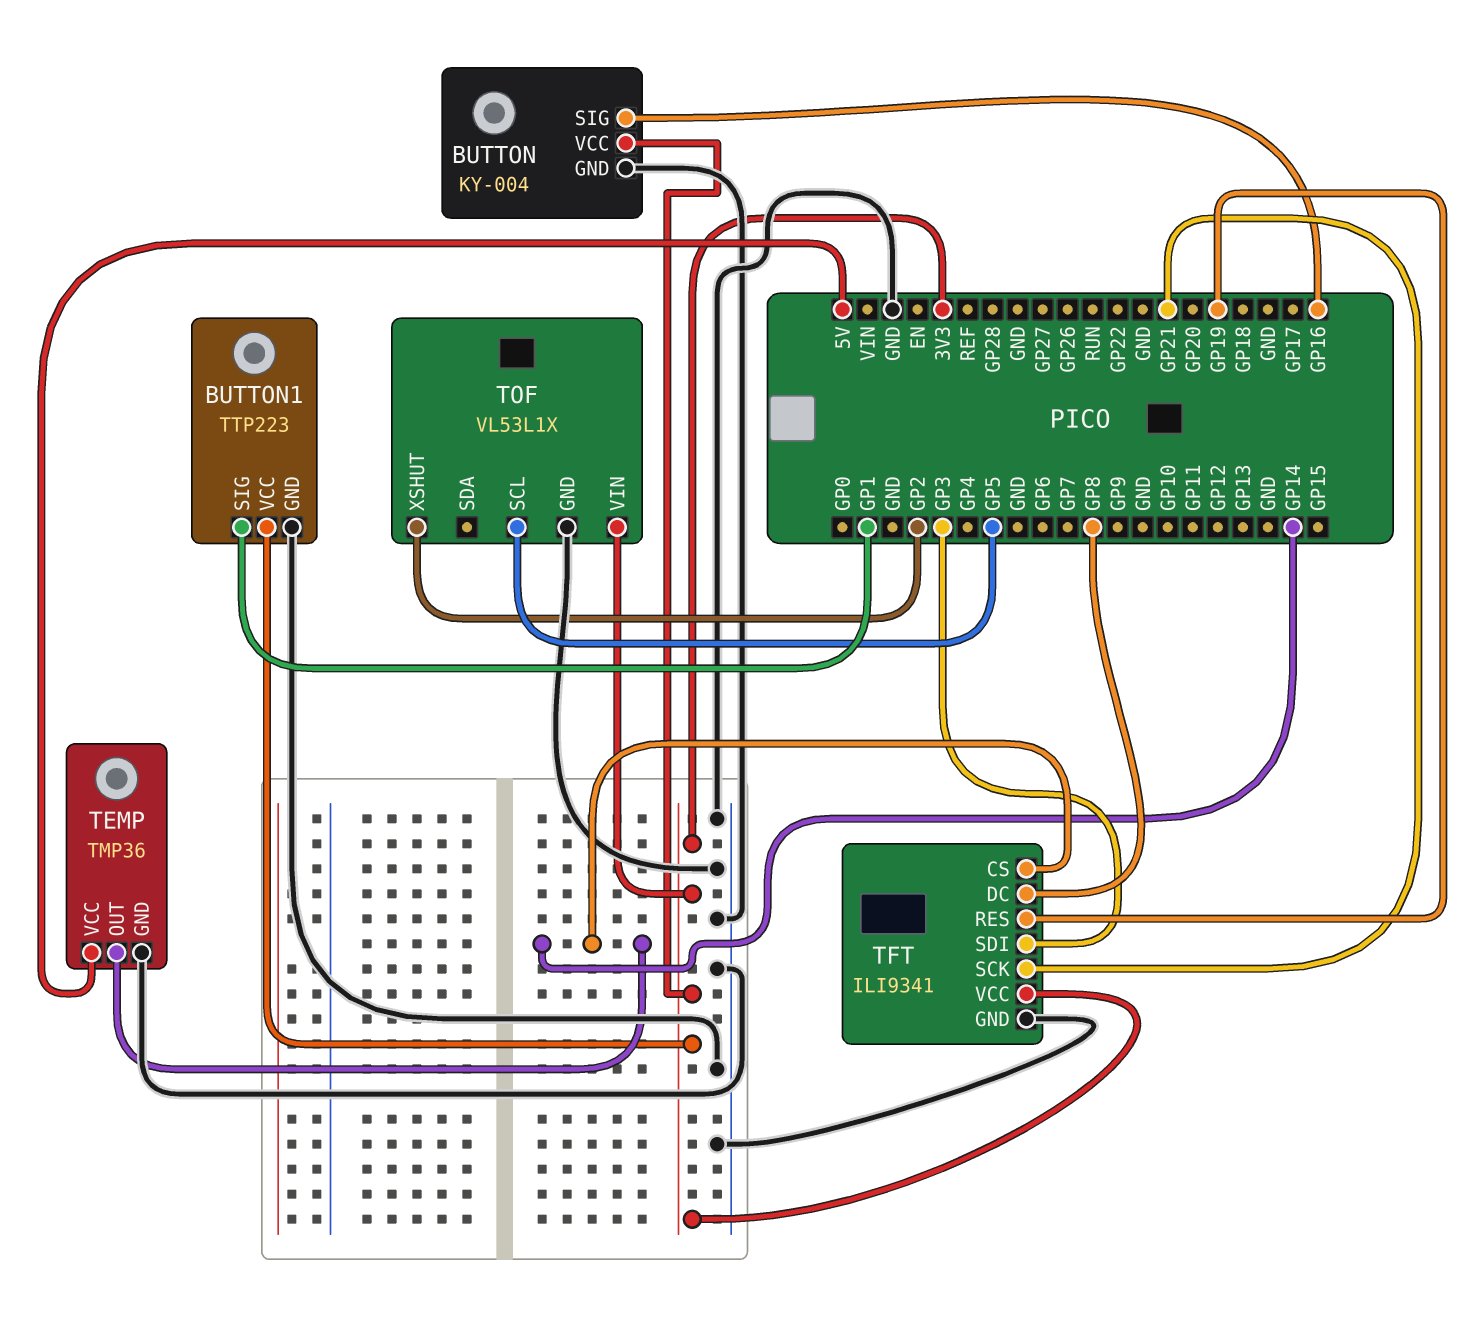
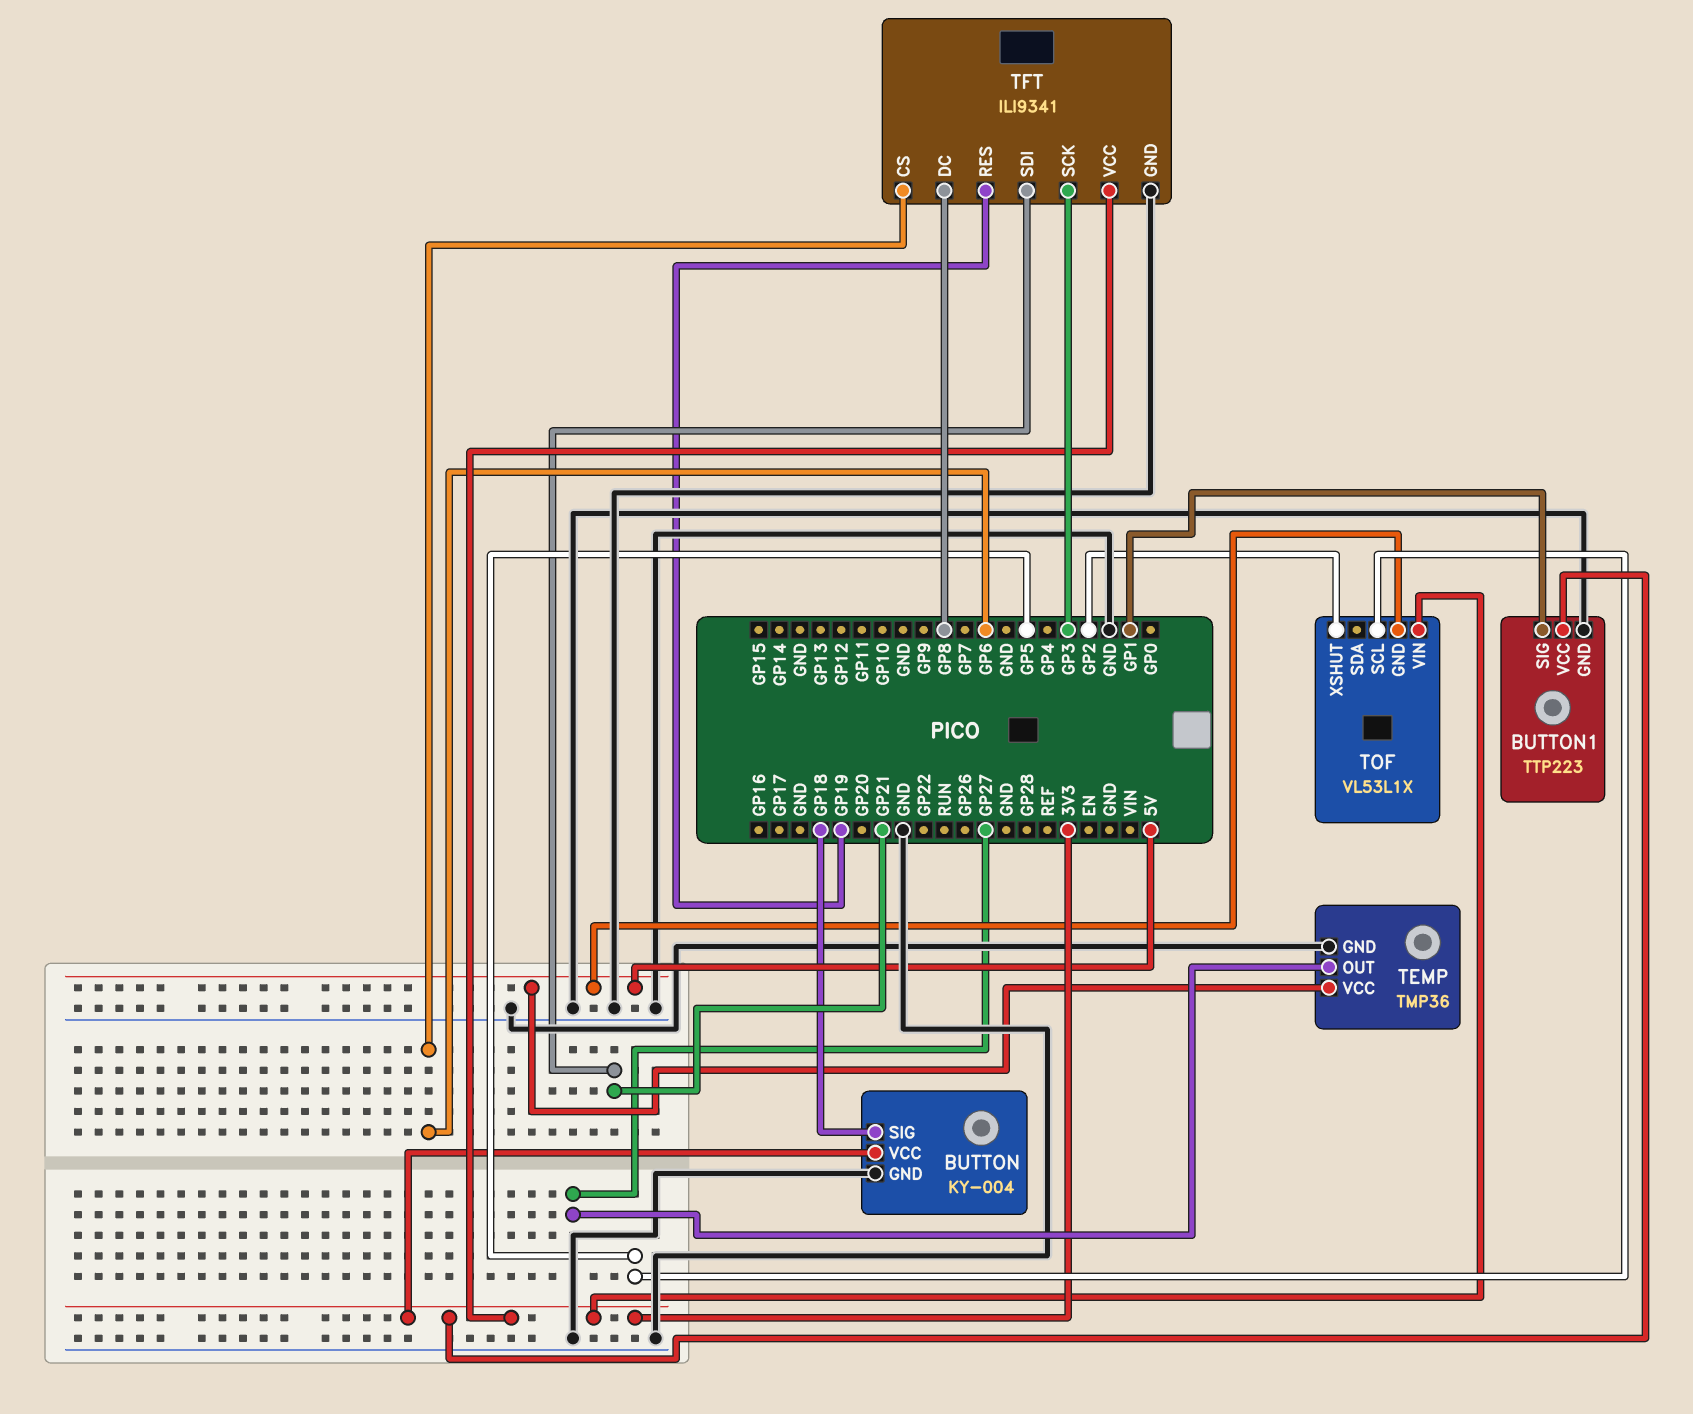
BUTTON pin SIG: GP16 -> GP18
TEMP pin OUT: GP14 -> GP27
TFT pin CS: GP14 -> GP6
TFT pin SCK: GP21 -> GP3
TFT pin SDI: GP3 -> GP21
TOF pin GND: GND -> 5V

